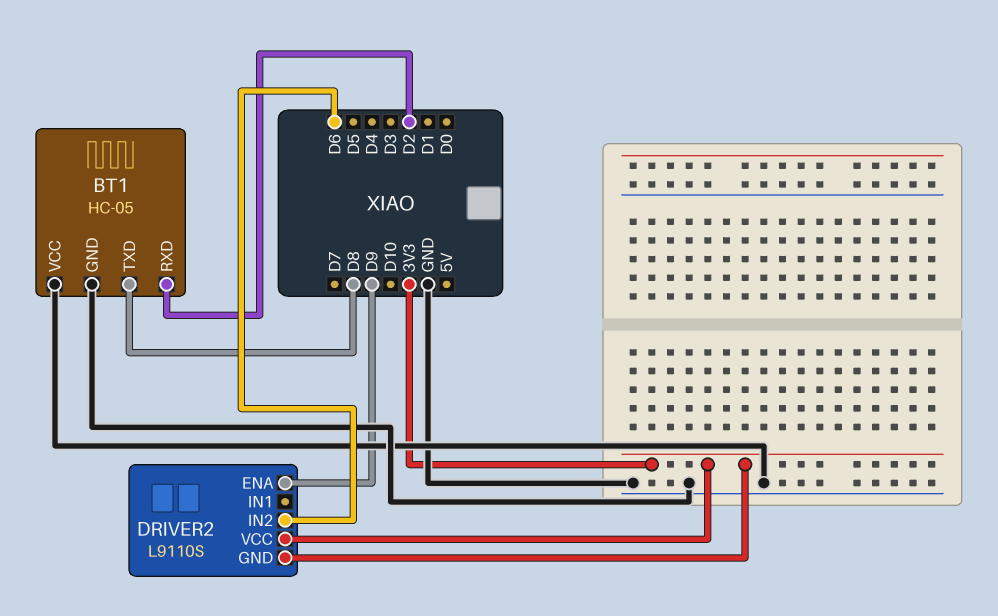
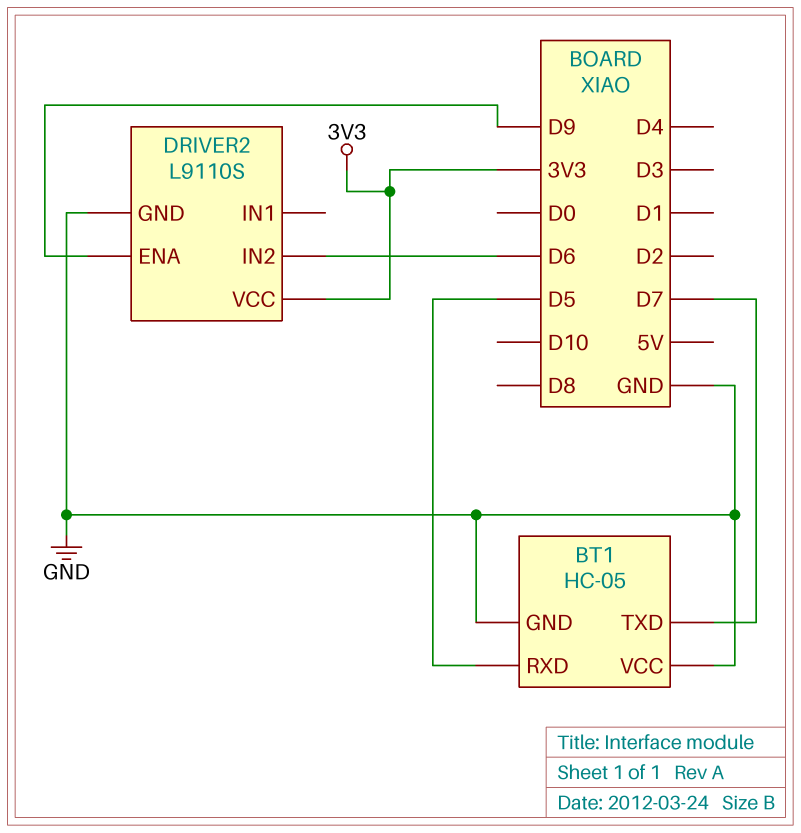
BT1 pin RXD: D2 -> D5
BT1 pin TXD: D8 -> D7
DRIVER2 pin GND: 3V3 -> GND

